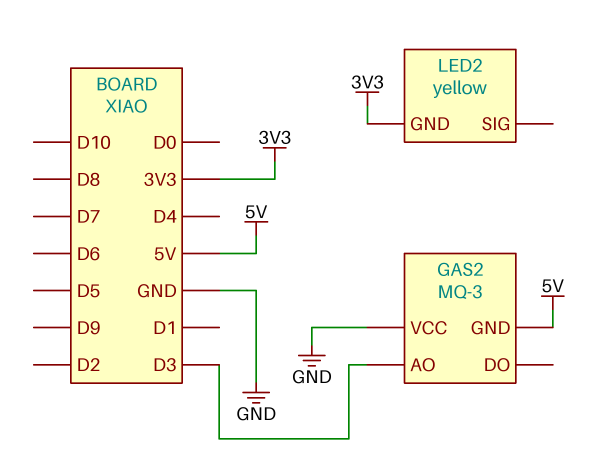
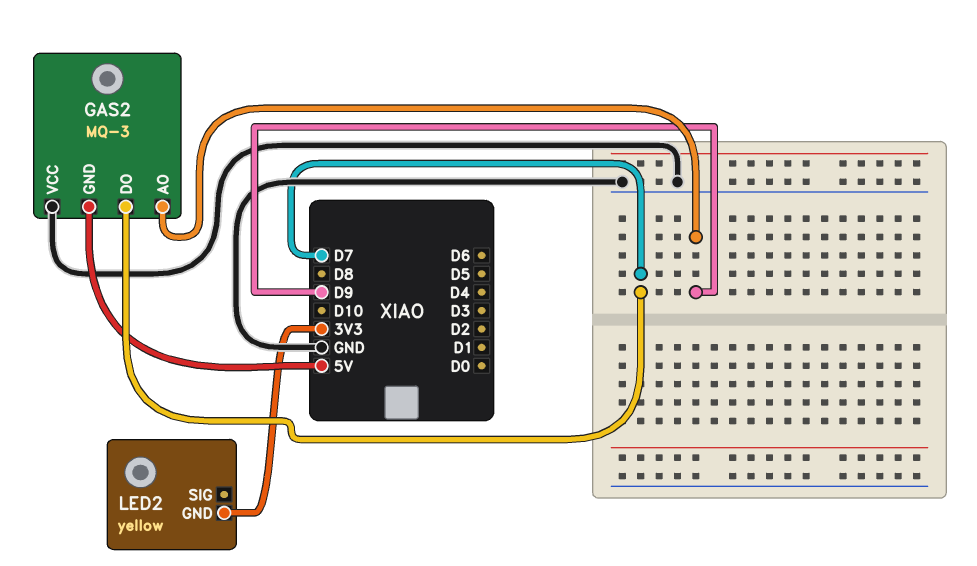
GAS2 pin AO: D3 -> D9
GAS2 pin DO: none -> D7

